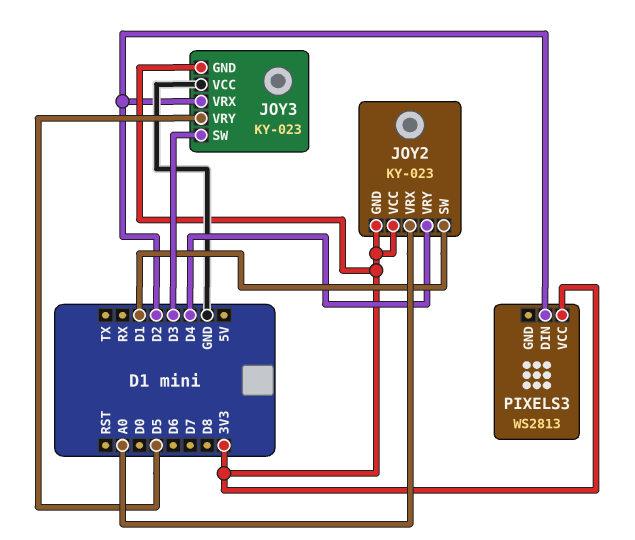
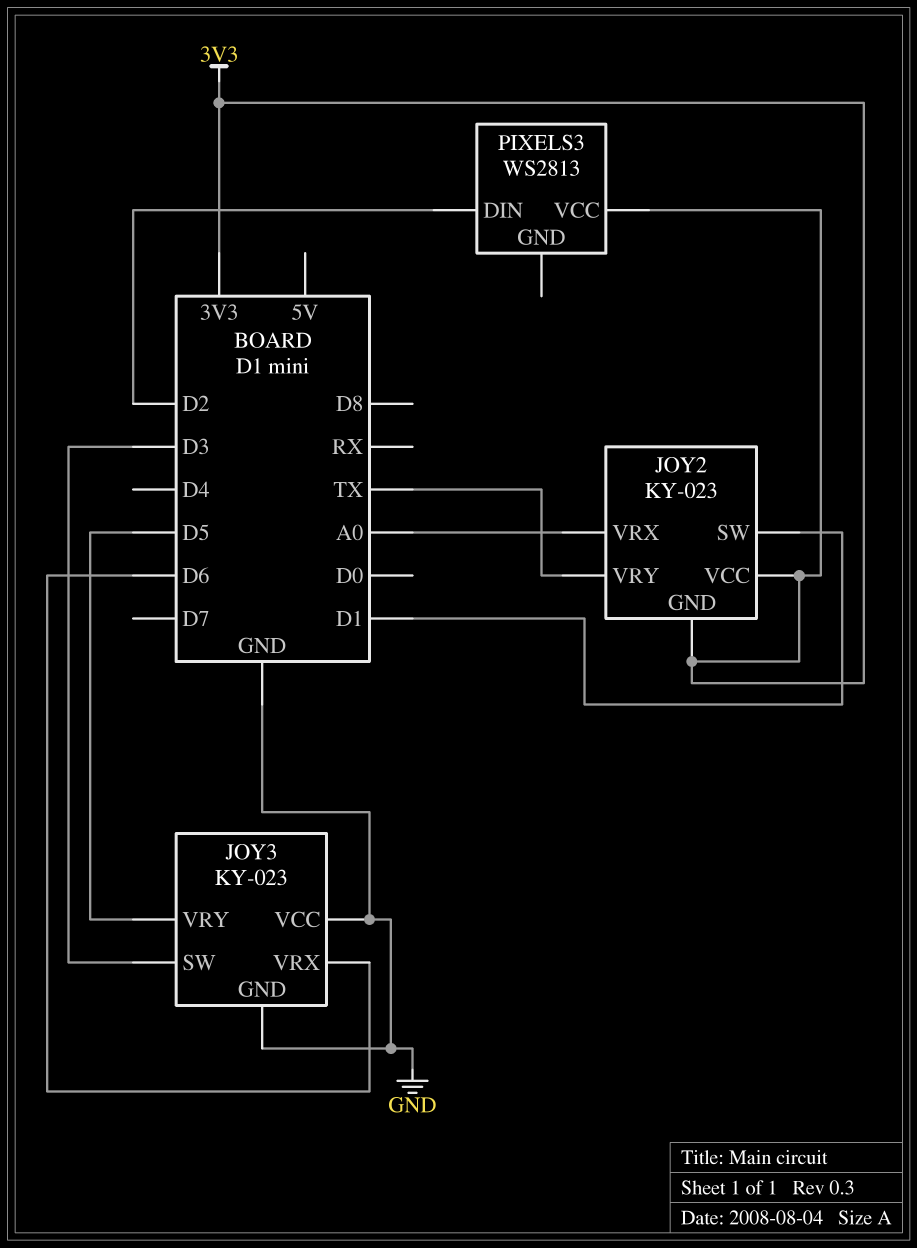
JOY2 pin VRY: D4 -> TX
JOY3 pin GND: 3V3 -> GND
JOY3 pin VRX: D2 -> D6

